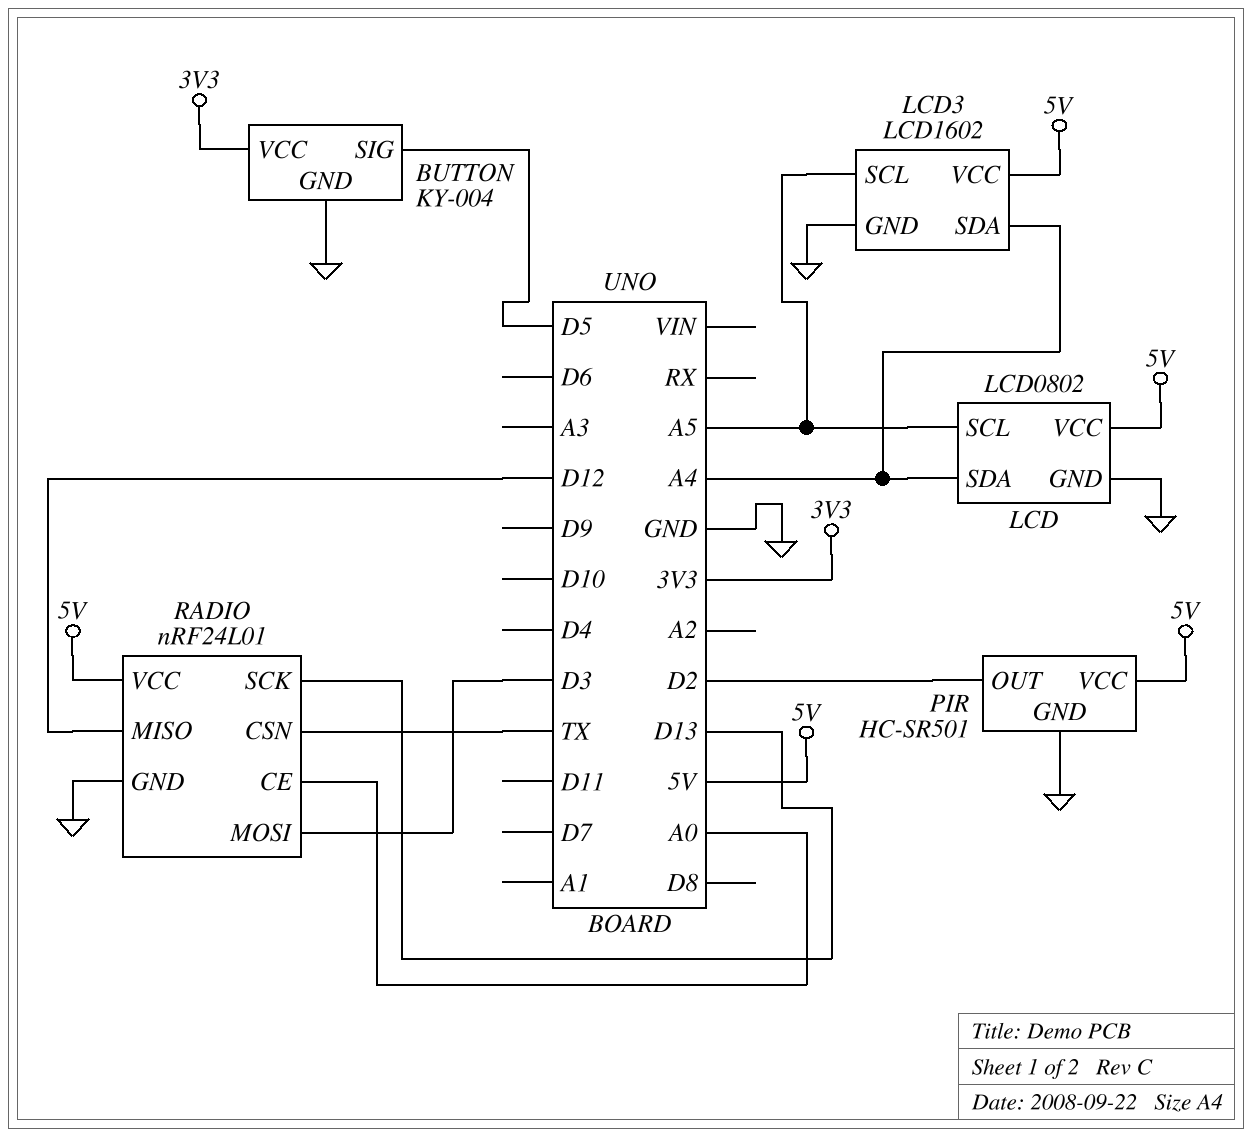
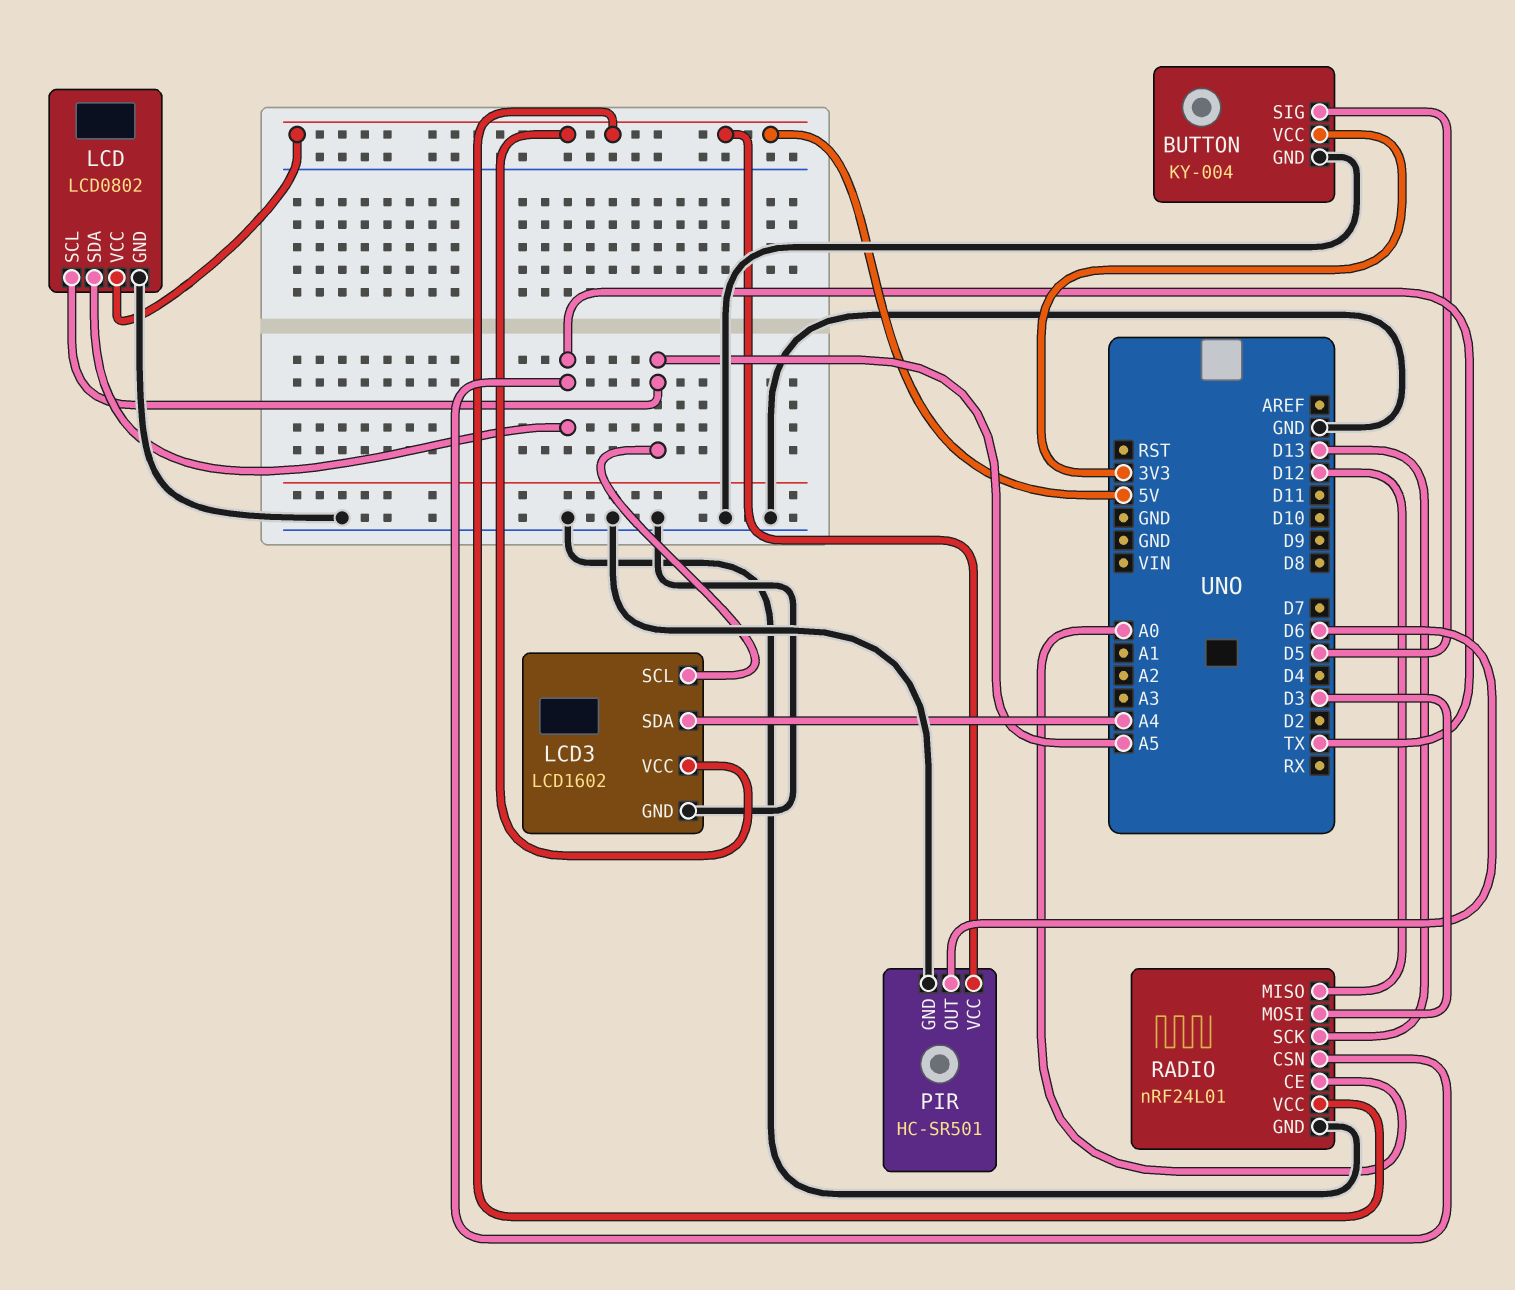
LCD pin SDA: A4 -> TX
PIR pin OUT: D2 -> D6

